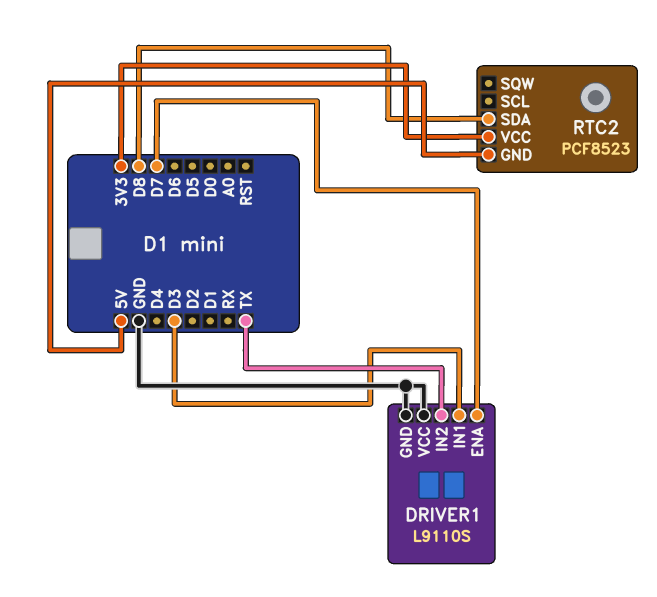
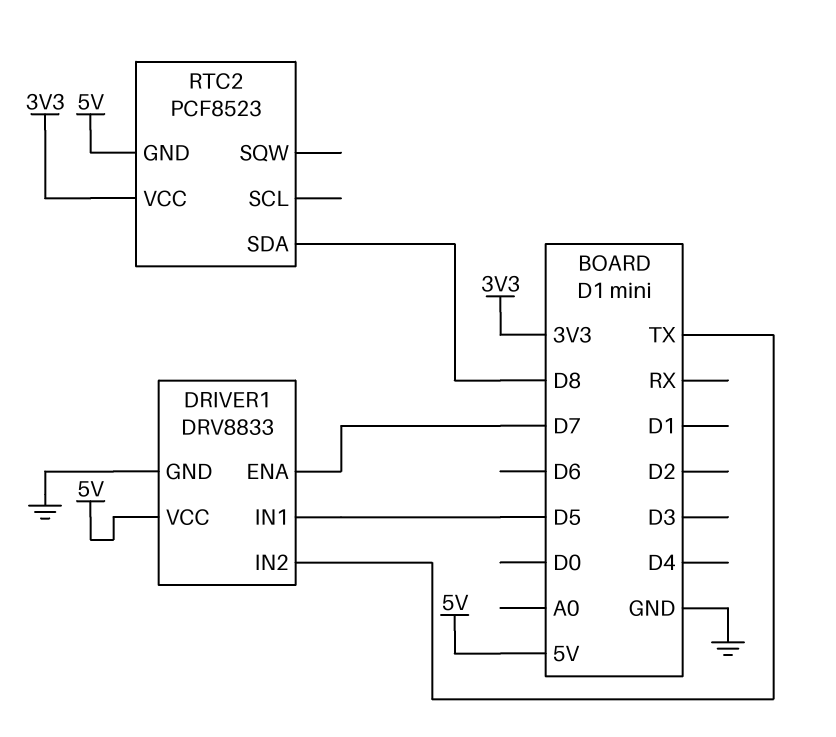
DRIVER1: L9110S -> DRV8833
DRIVER1 pin IN1: D3 -> D5
DRIVER1 pin VCC: GND -> 5V

